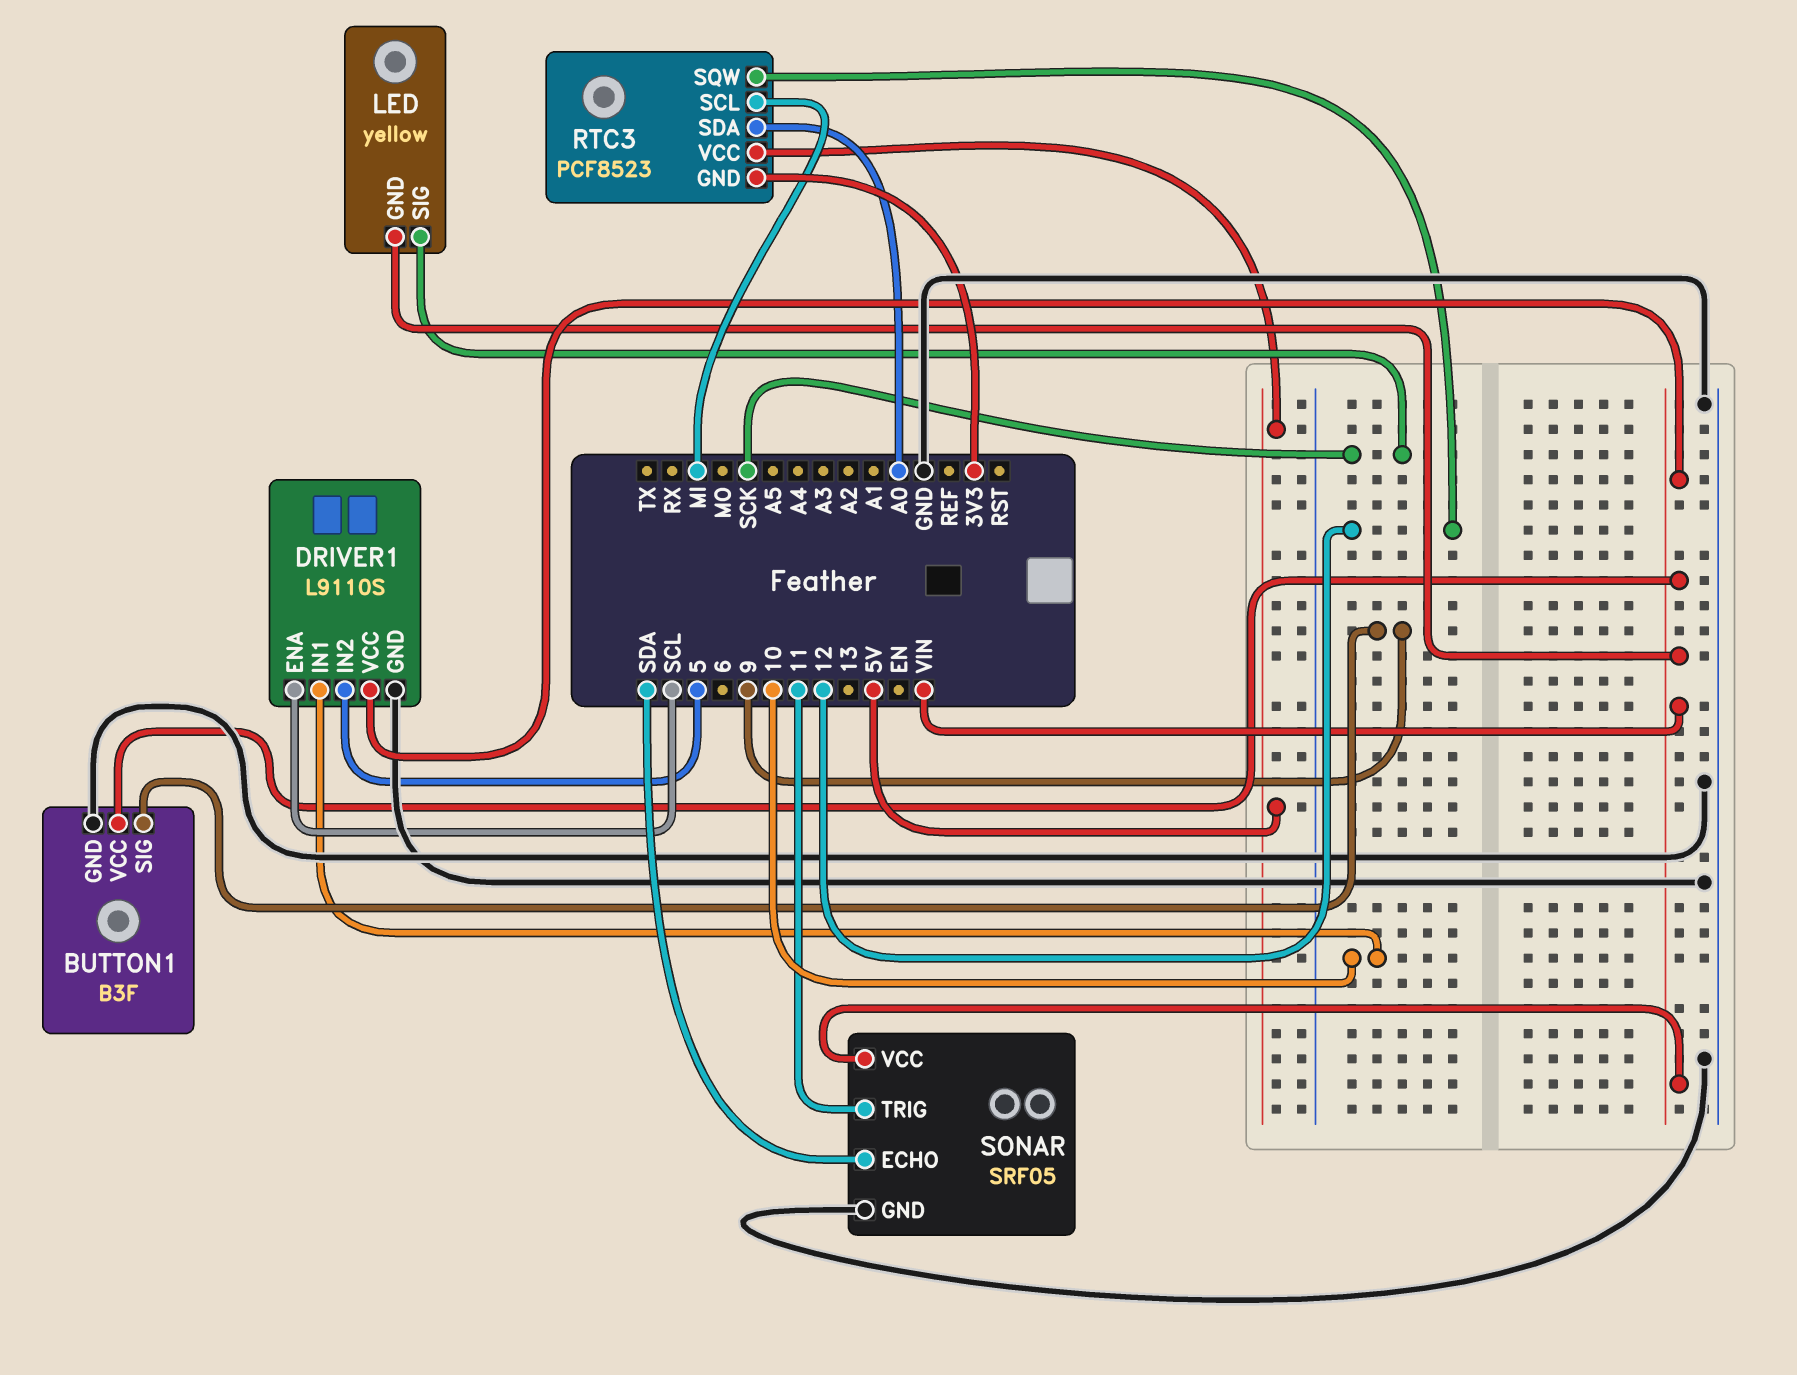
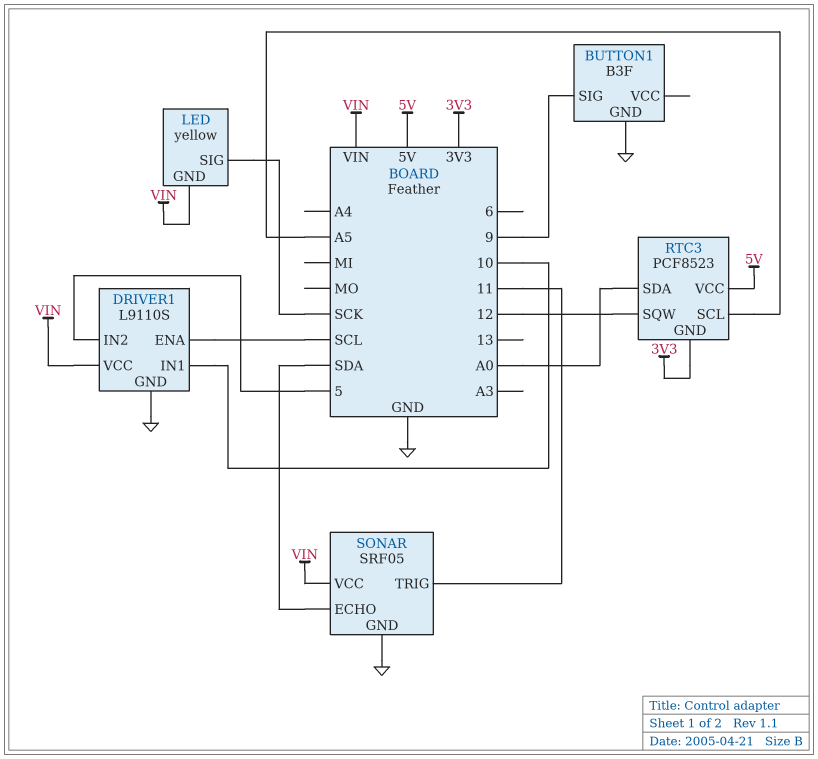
BUTTON1 pin VCC: VIN -> none
RTC3 pin SCL: MI -> A5

